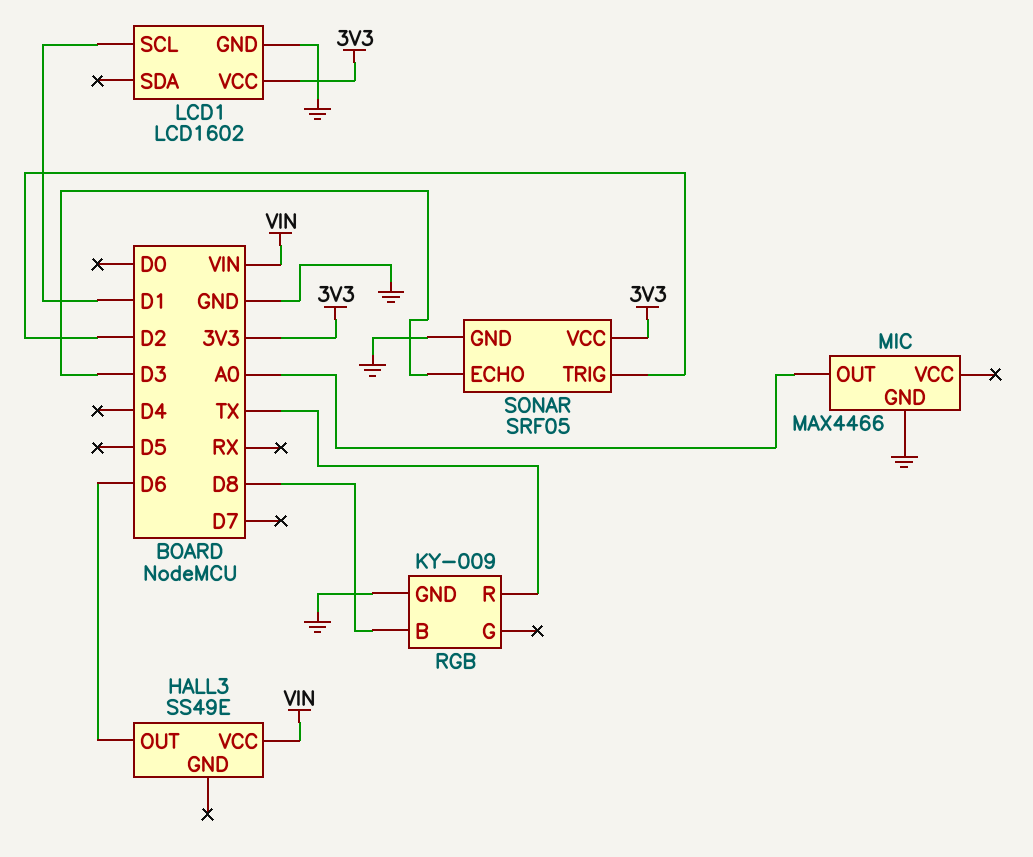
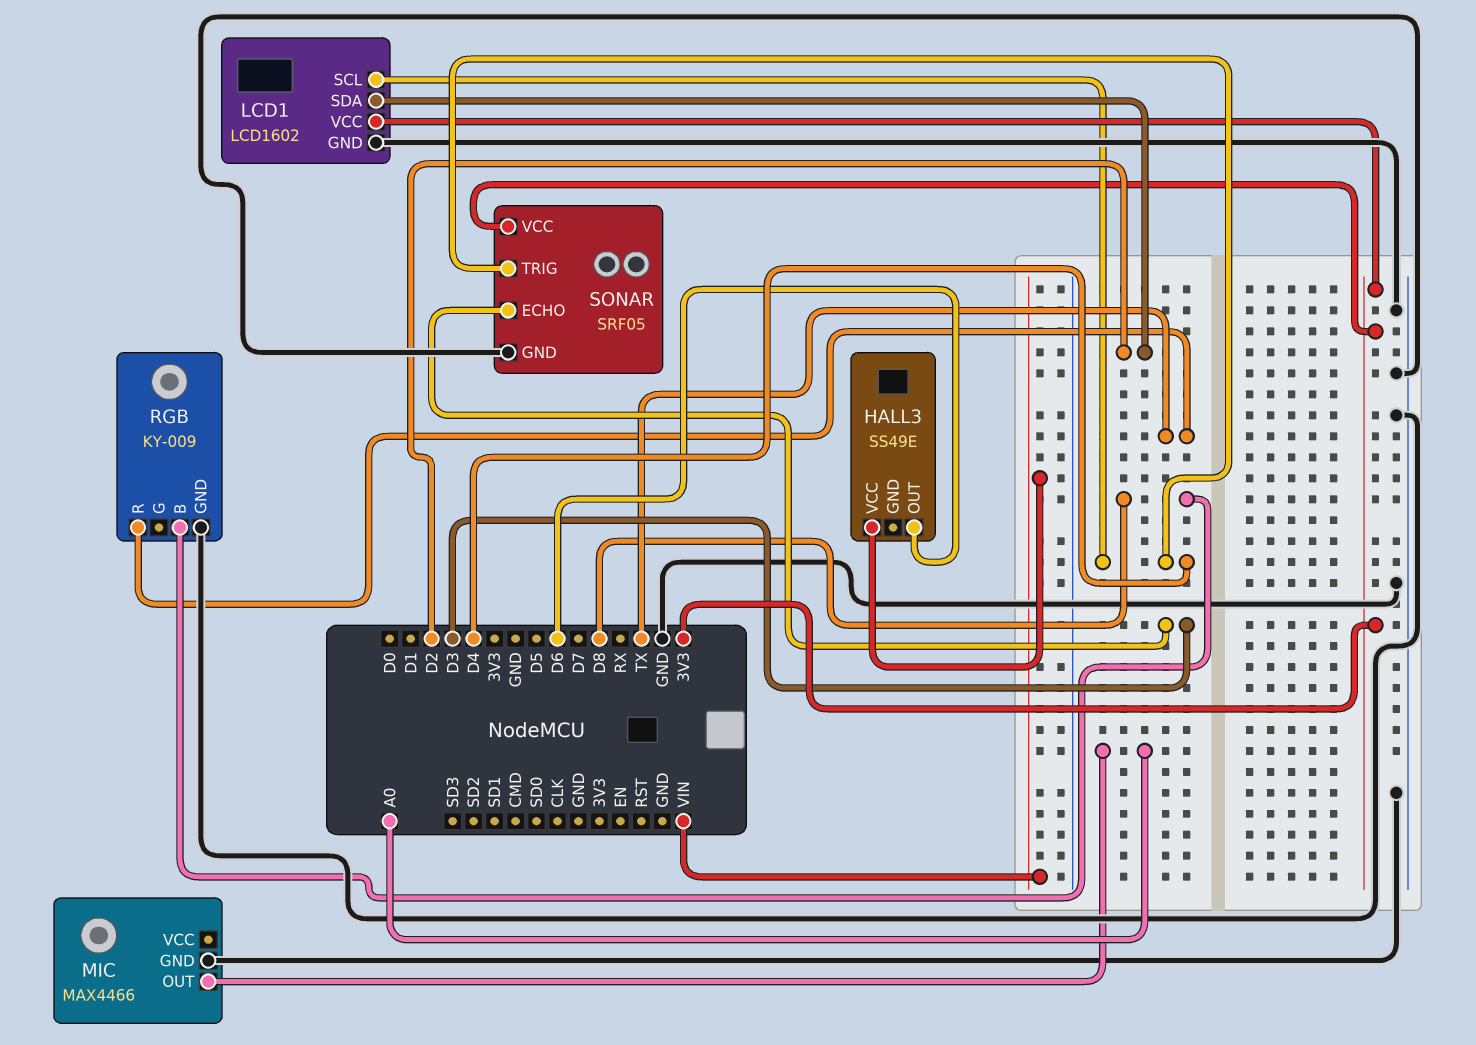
LCD1 pin SCL: D1 -> D4
LCD1 pin SDA: none -> D2
SONAR pin TRIG: D2 -> D4

